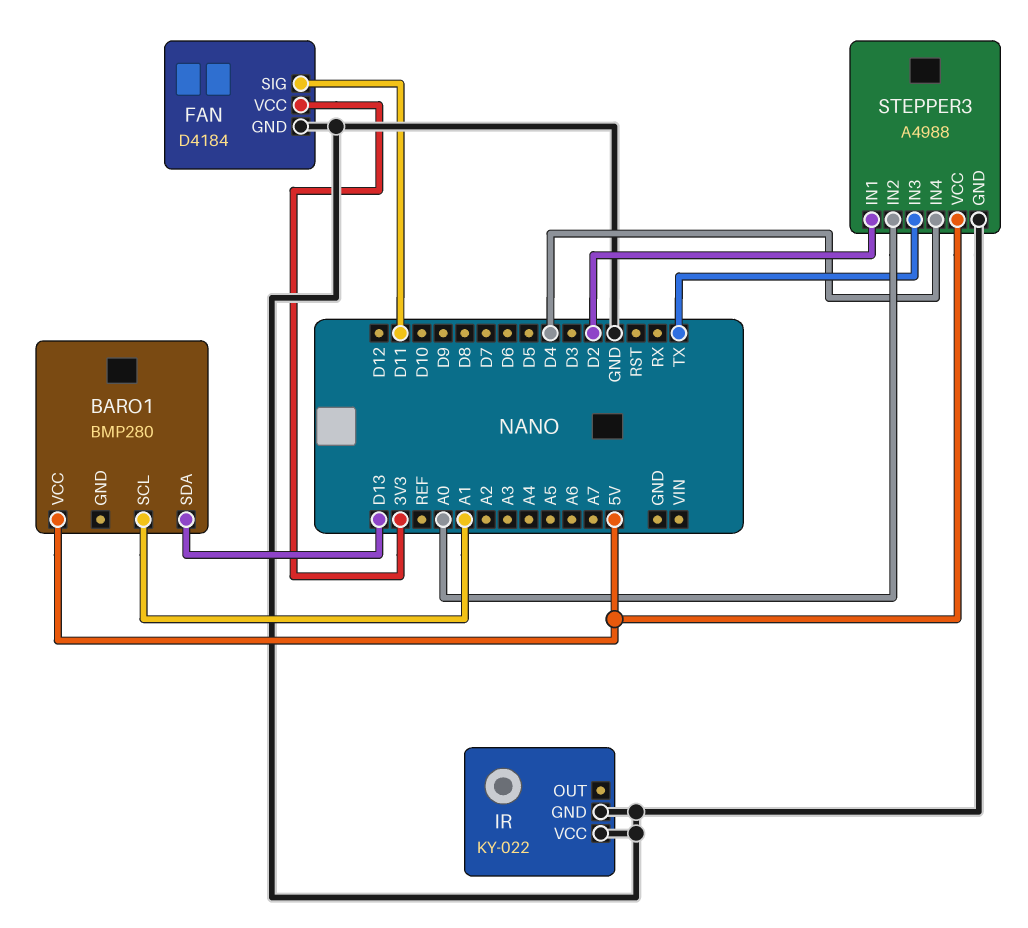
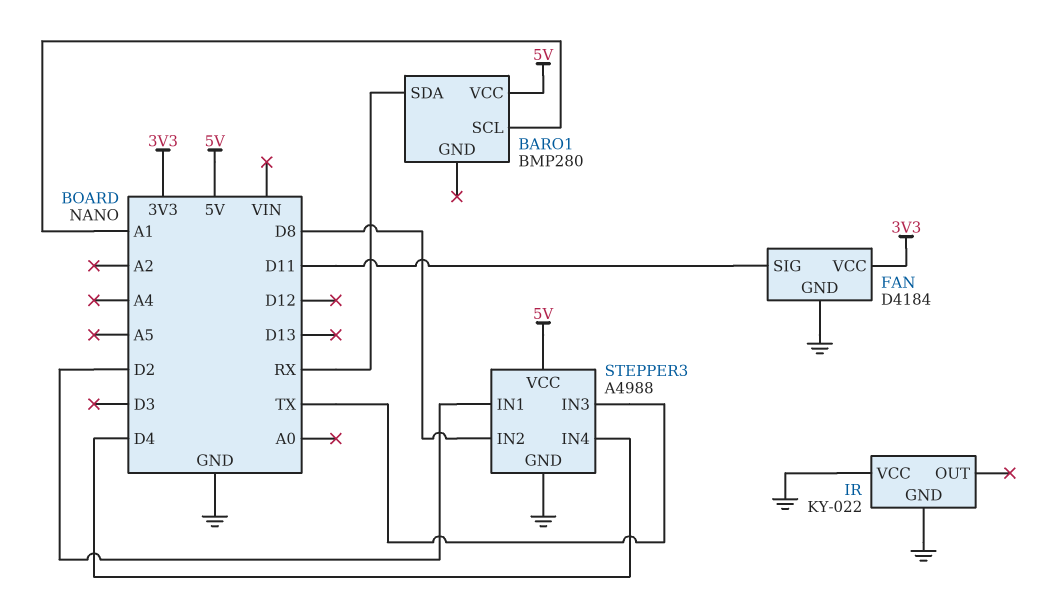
BARO1 pin SDA: D13 -> RX
STEPPER3 pin IN2: A0 -> D8

